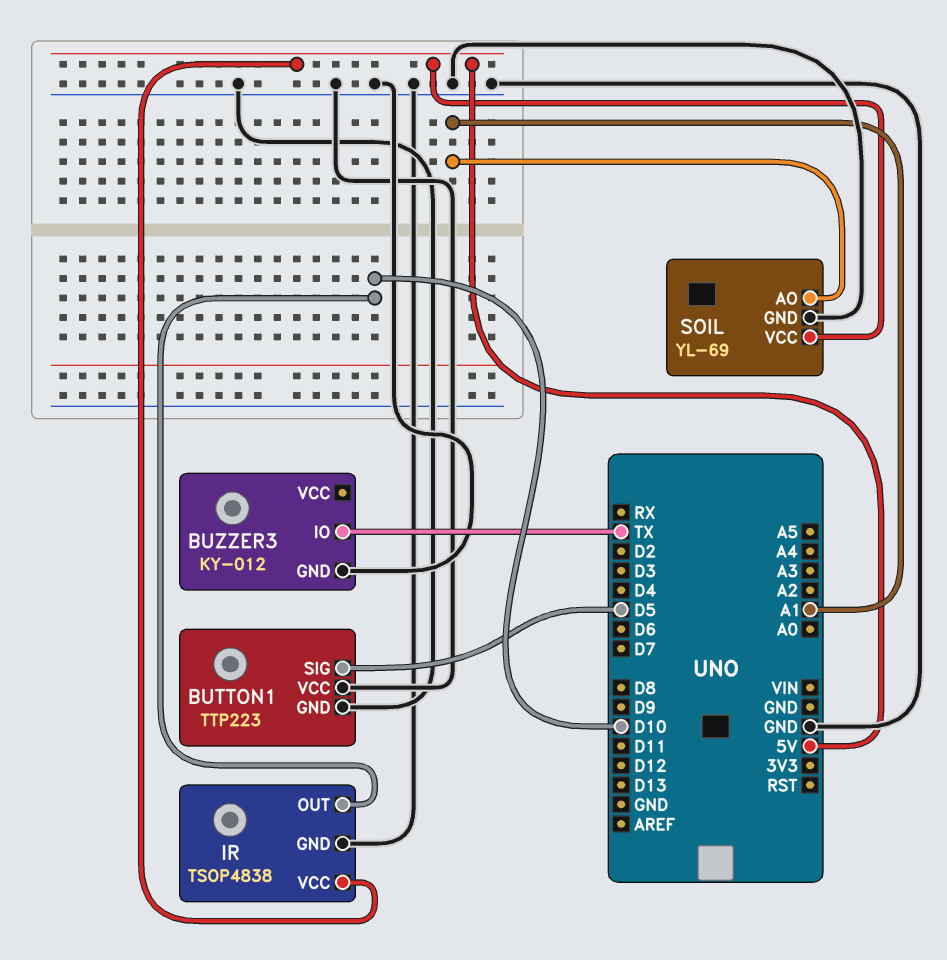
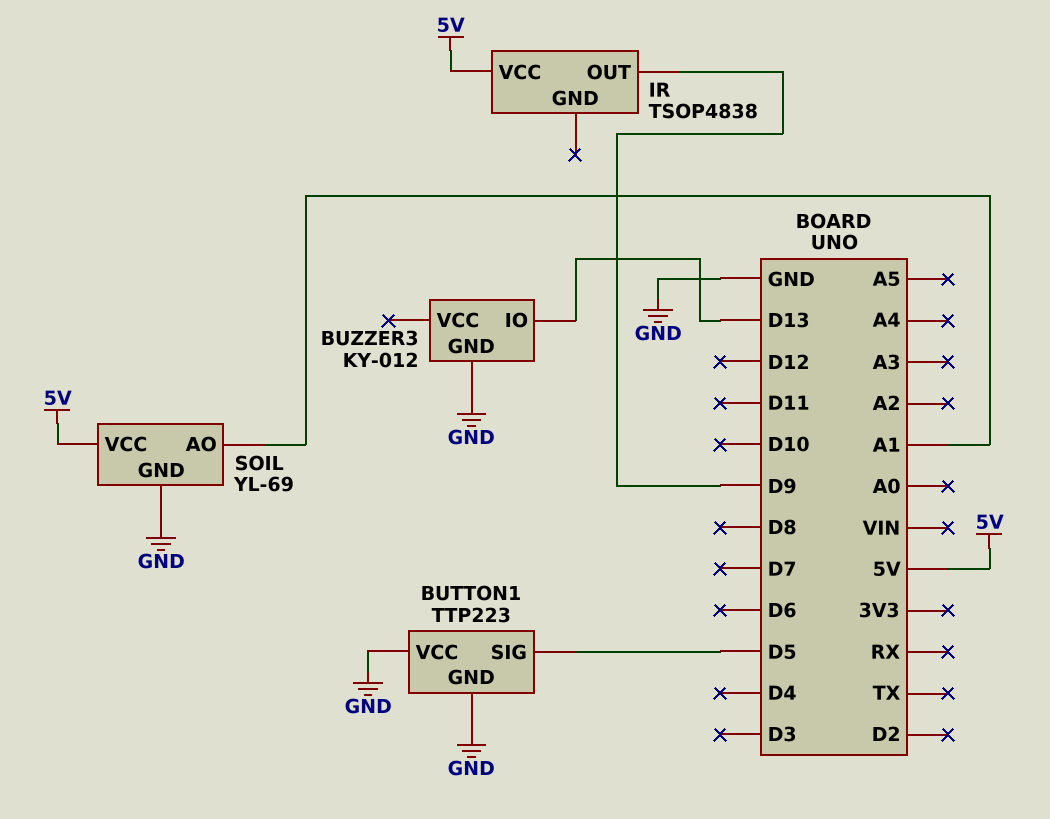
BUZZER3 pin IO: TX -> D13
IR pin GND: GND -> none
IR pin OUT: D10 -> D9

